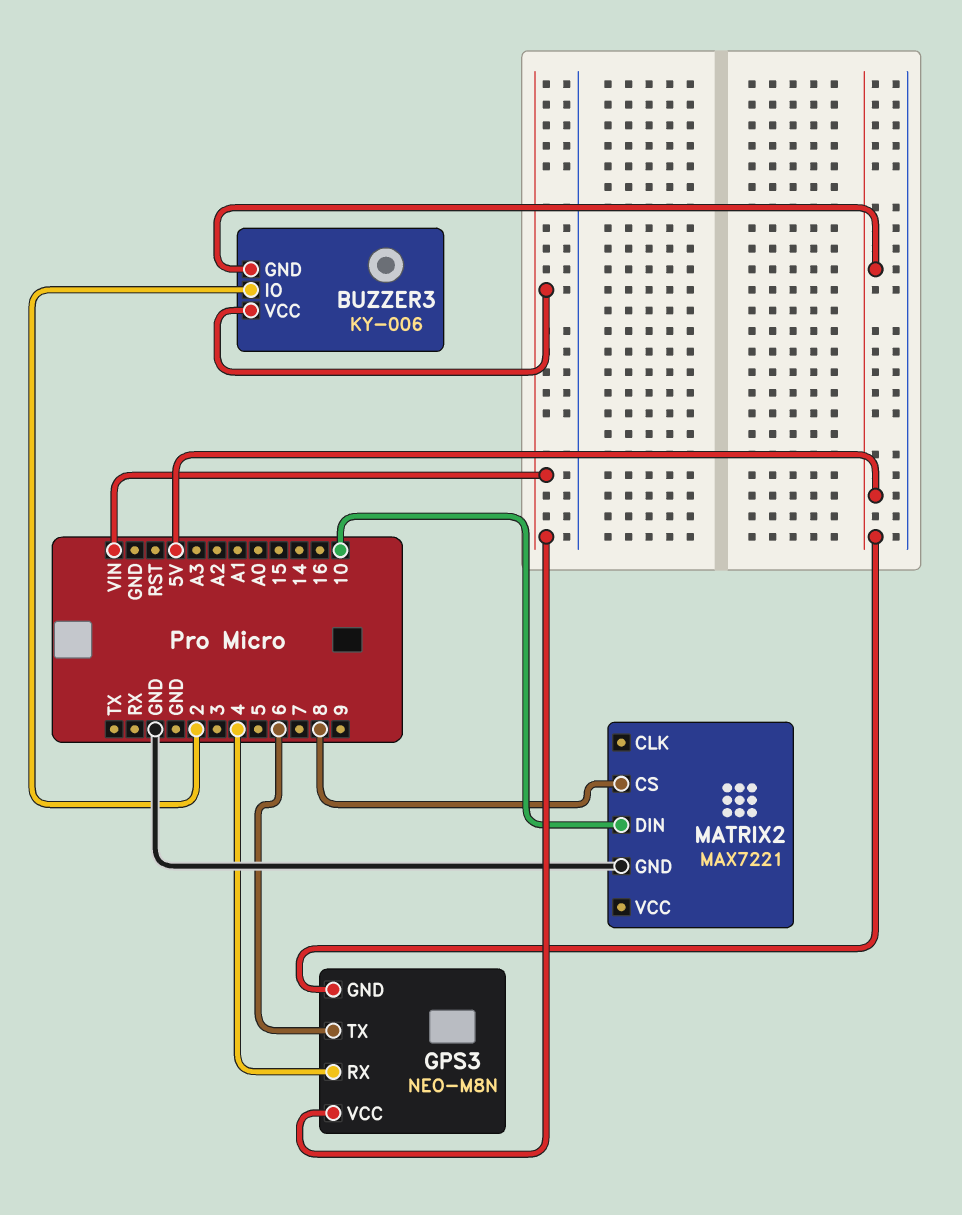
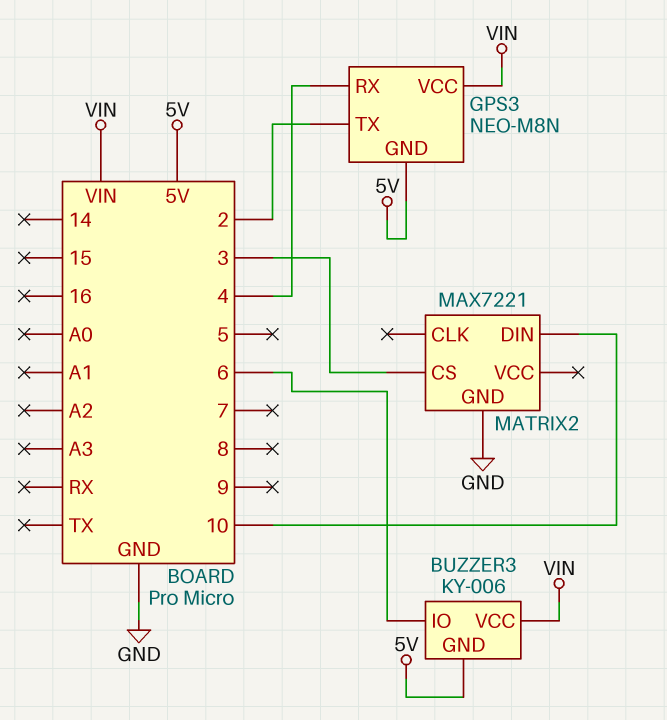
BUZZER3 pin IO: 2 -> 6
GPS3 pin TX: 6 -> 2
MATRIX2 pin CS: 8 -> 3

